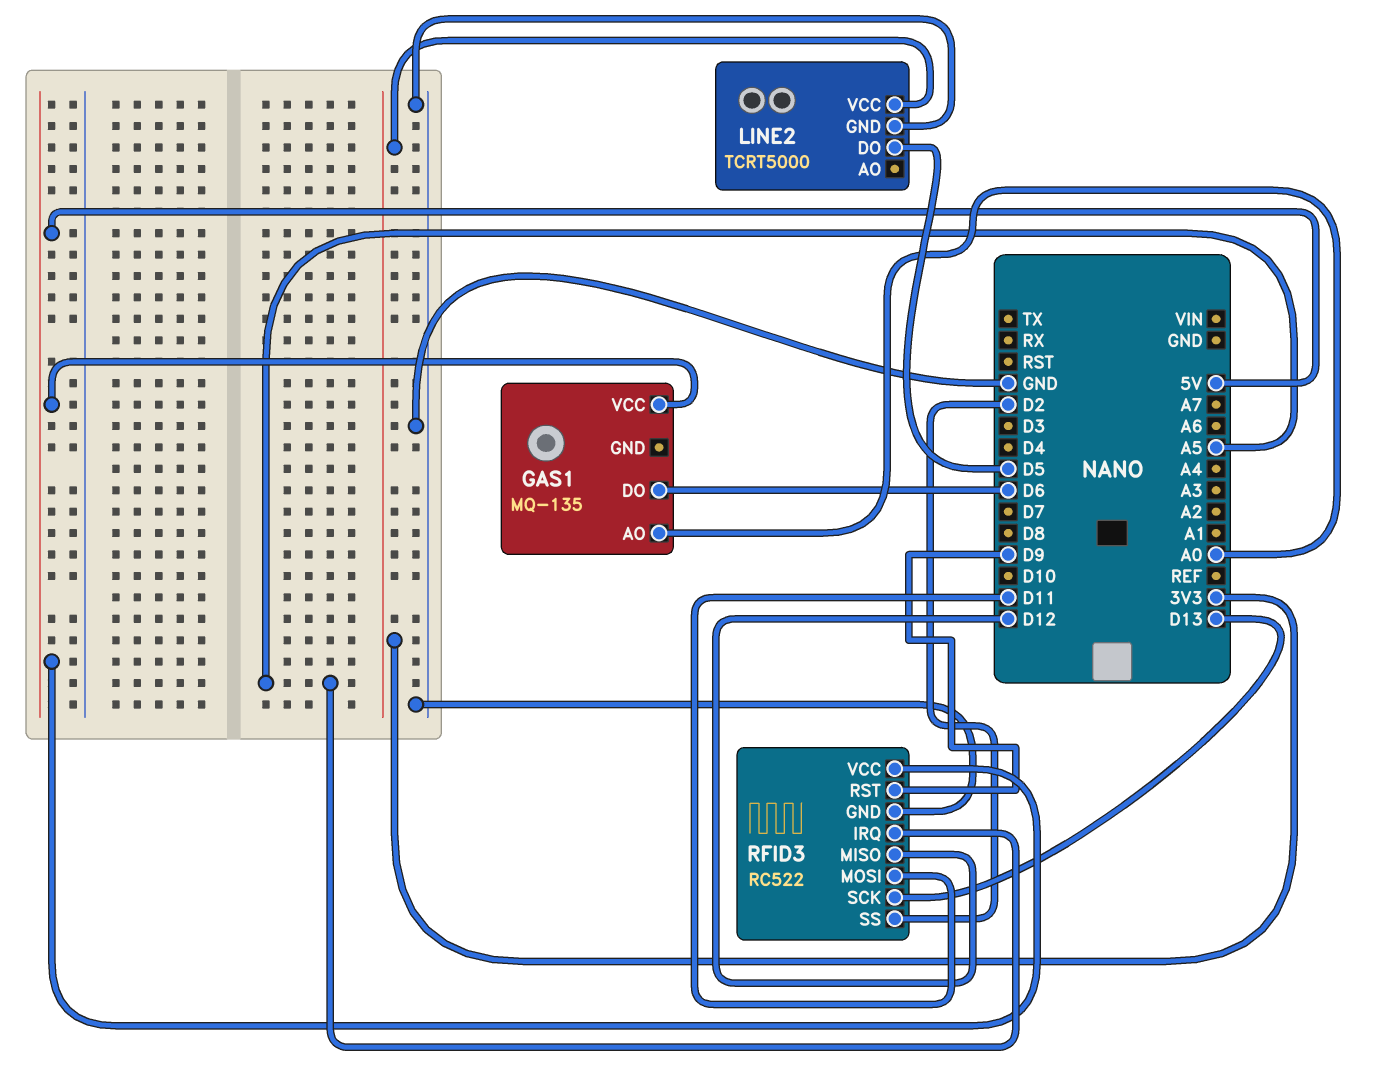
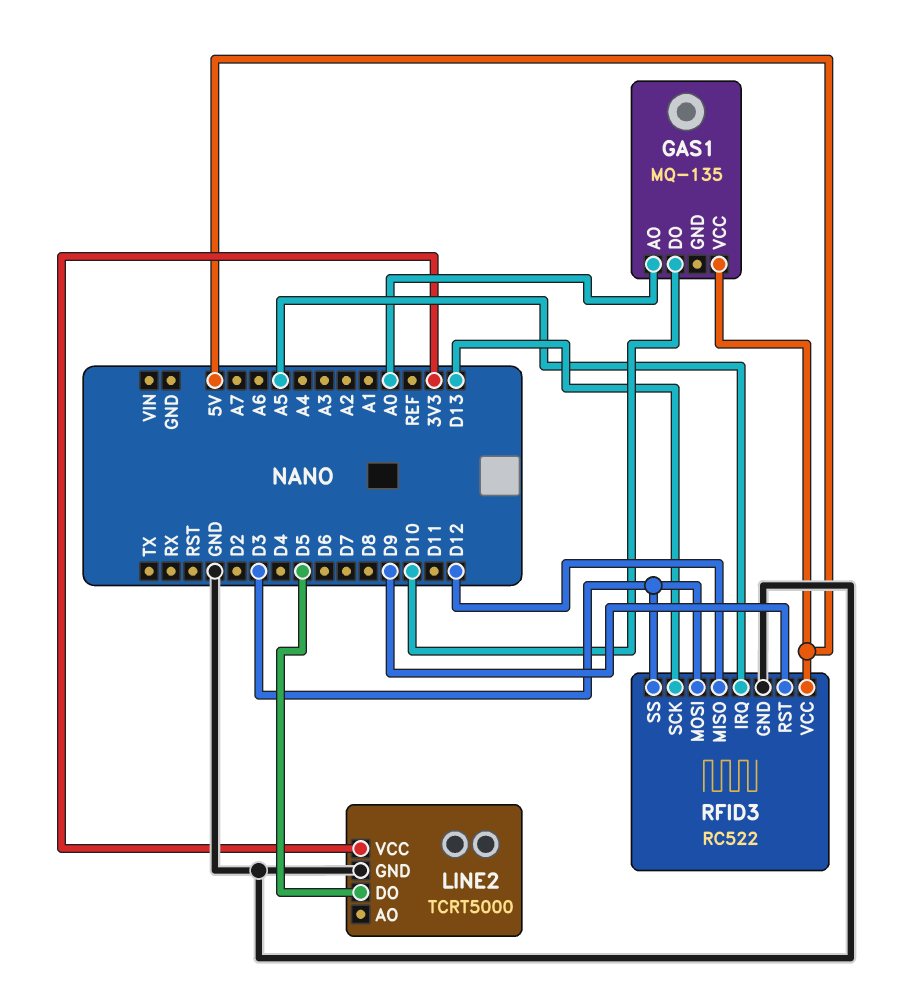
GAS1 pin DO: D6 -> D10
RFID3 pin MOSI: D11 -> D3
RFID3 pin SS: D2 -> D3

